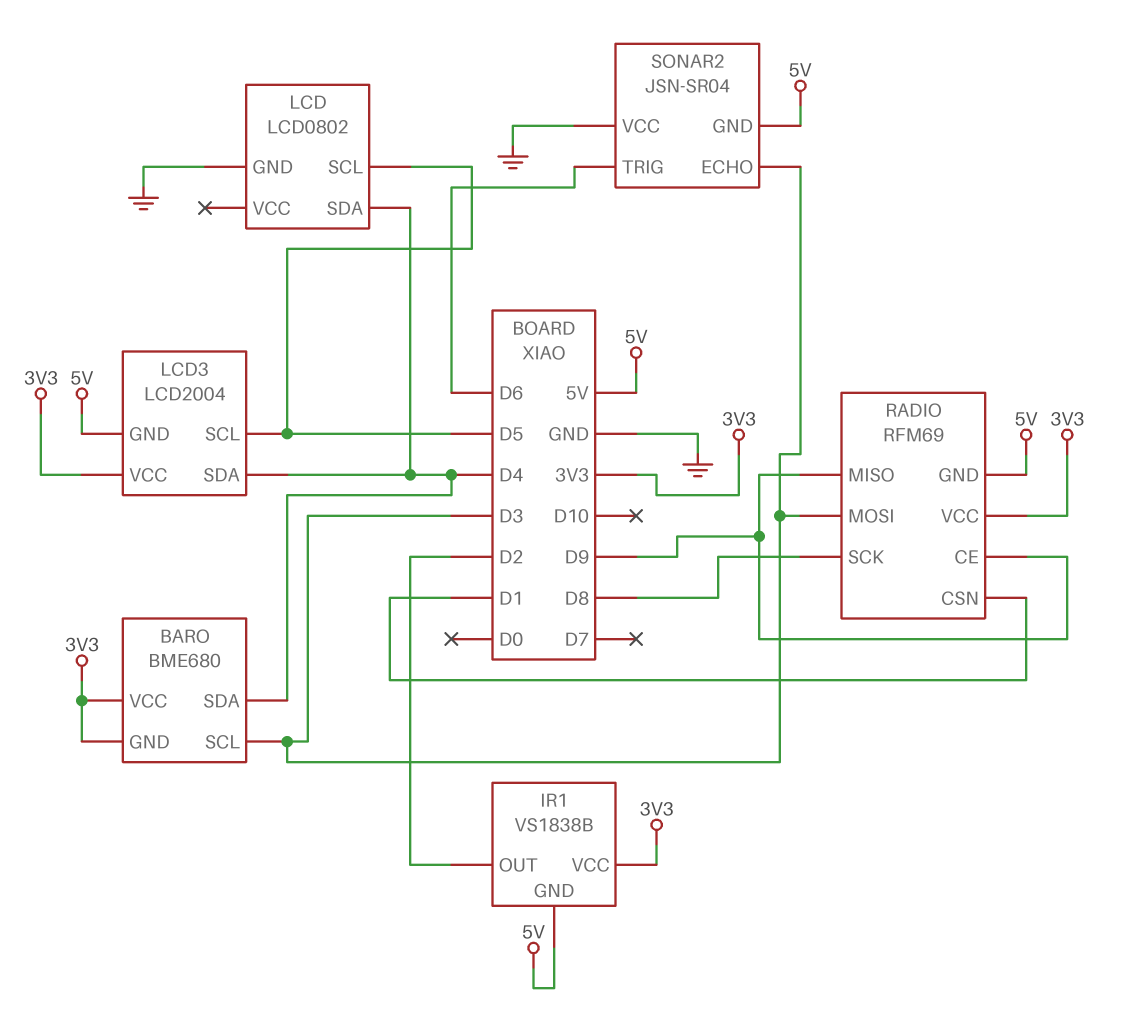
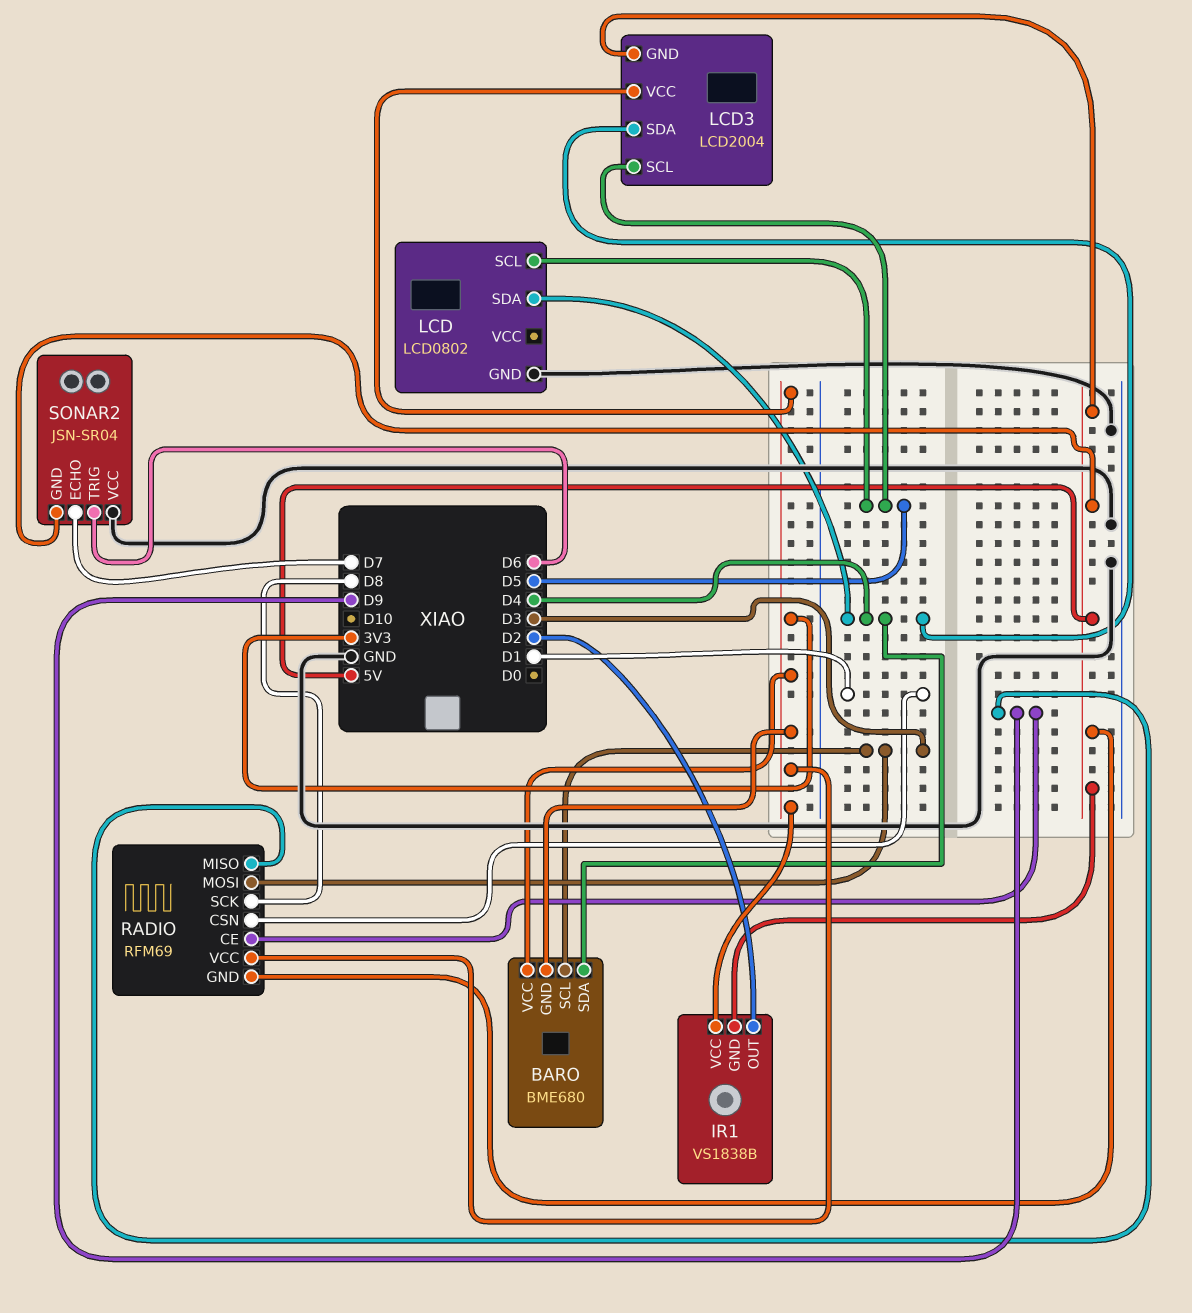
SONAR2 pin ECHO: D3 -> D7

